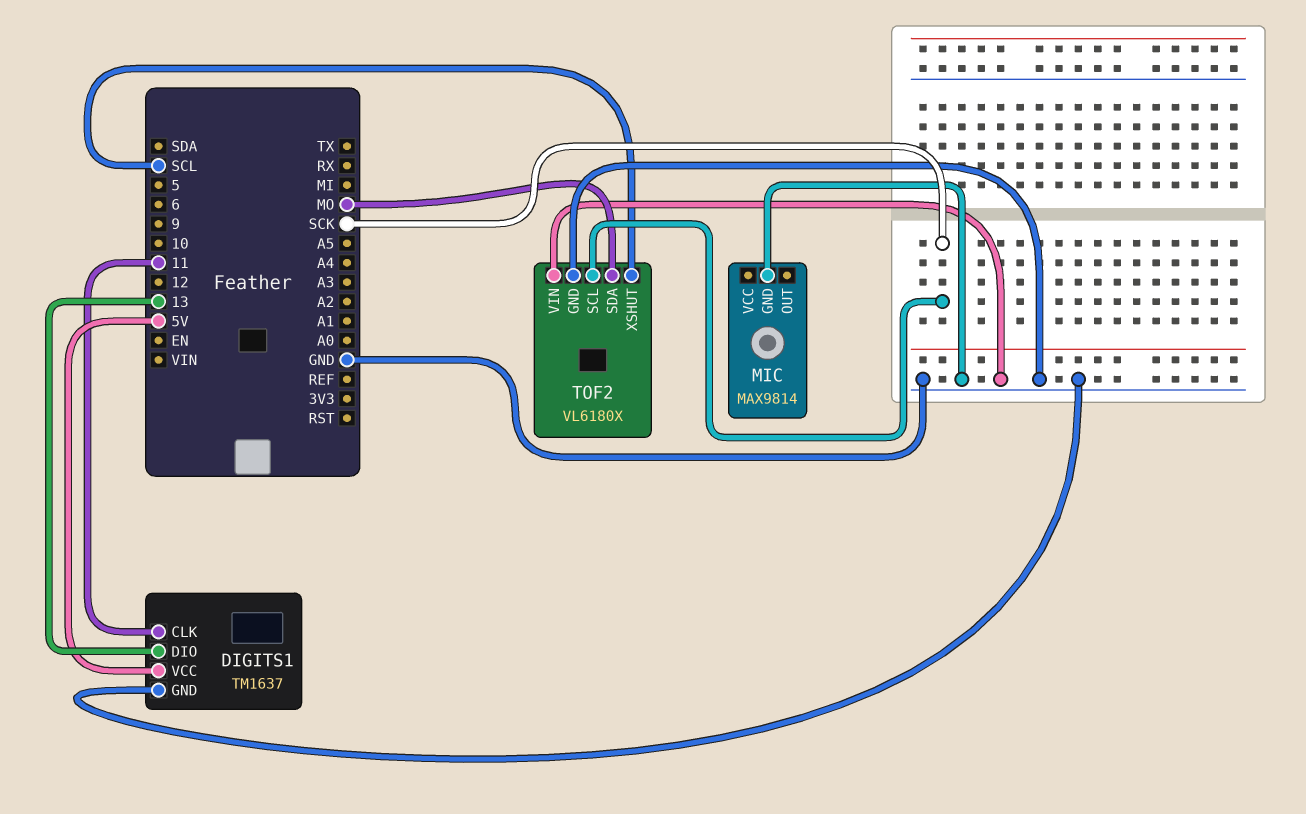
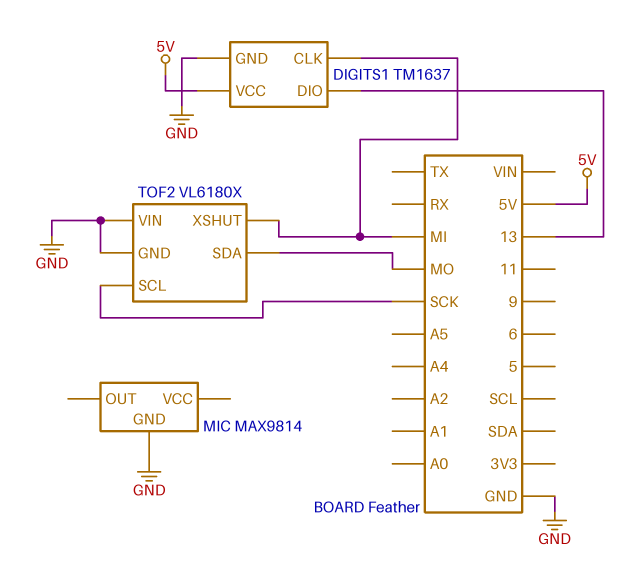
DIGITS1 pin CLK: 11 -> MI
TOF2 pin XSHUT: SCL -> MI

